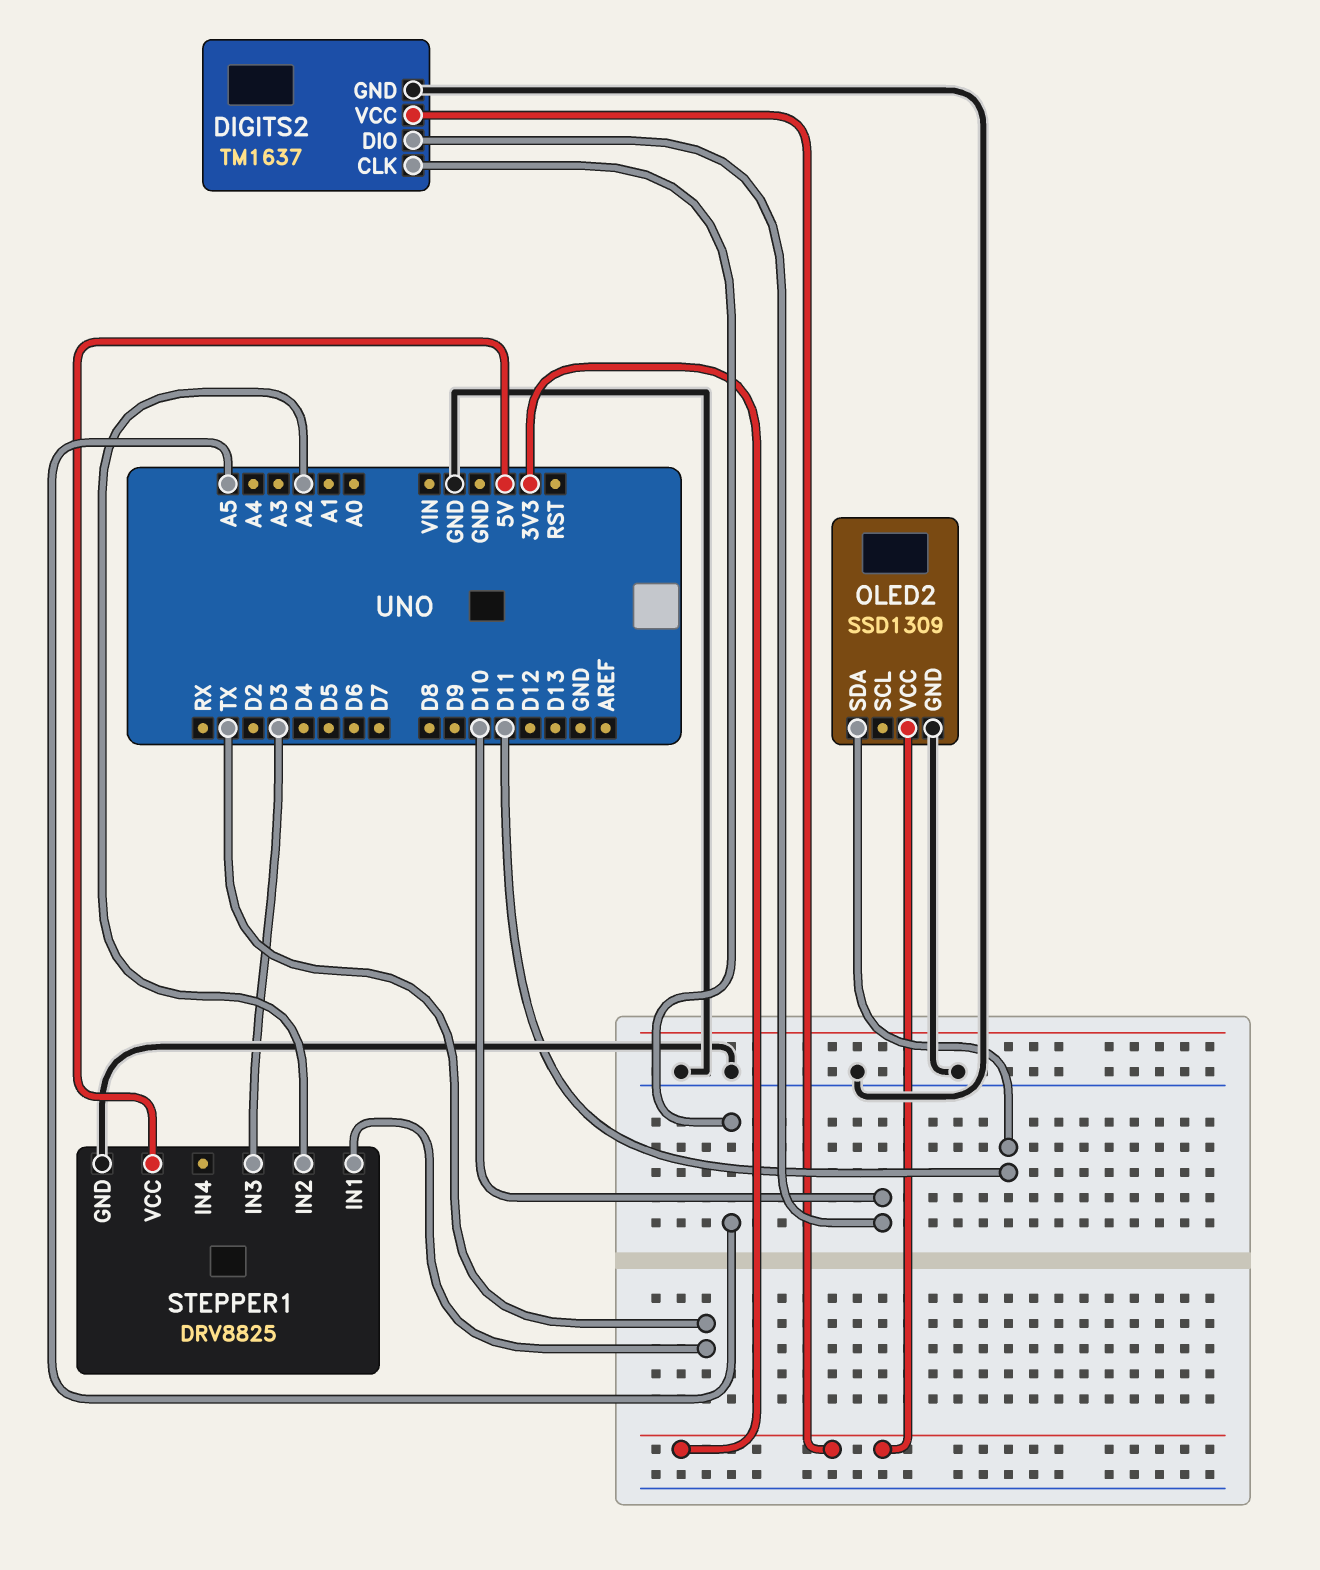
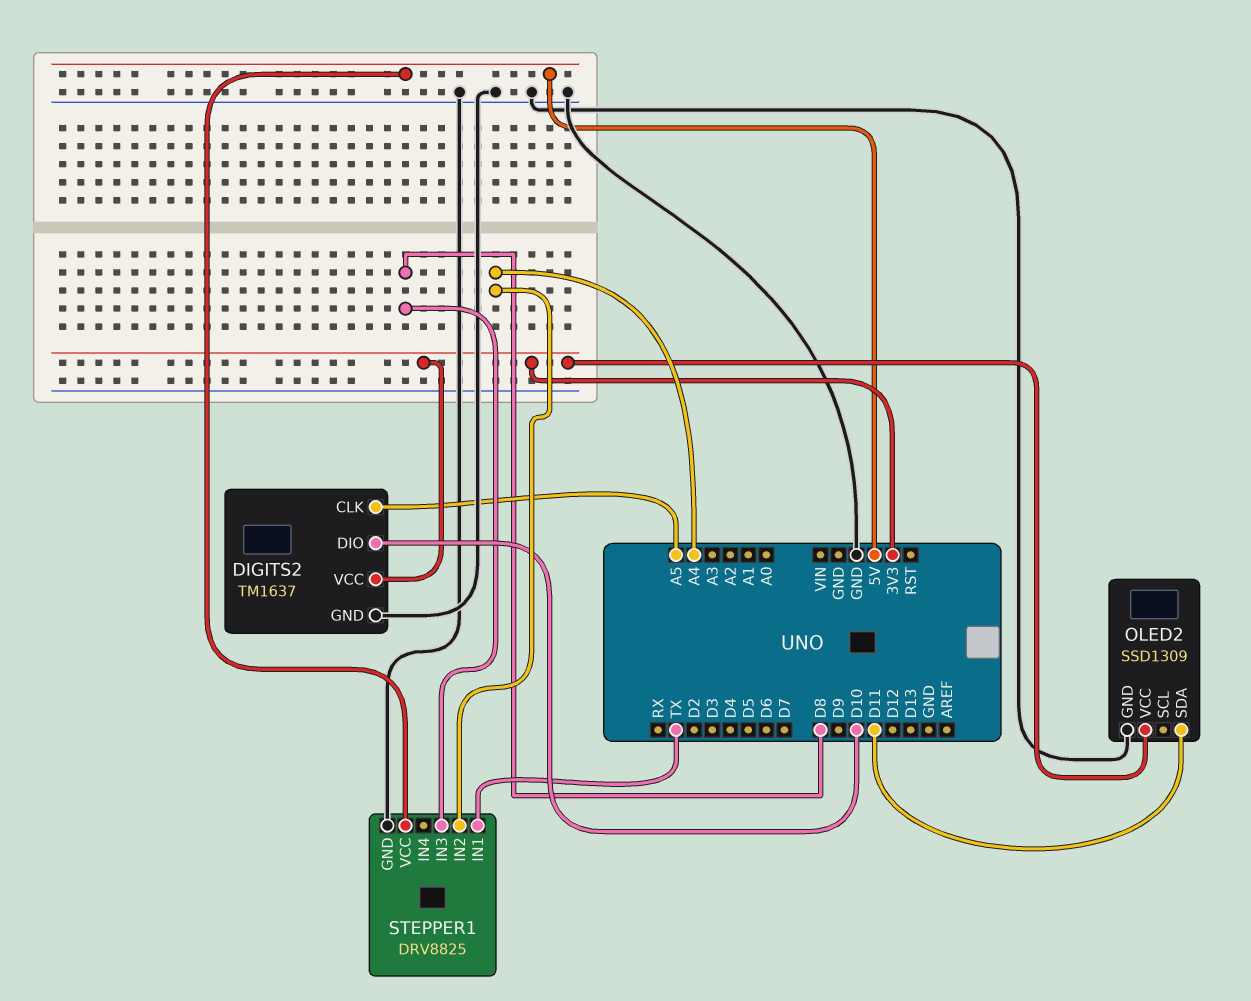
STEPPER1 pin IN2: A2 -> A4
STEPPER1 pin IN3: D3 -> D8

